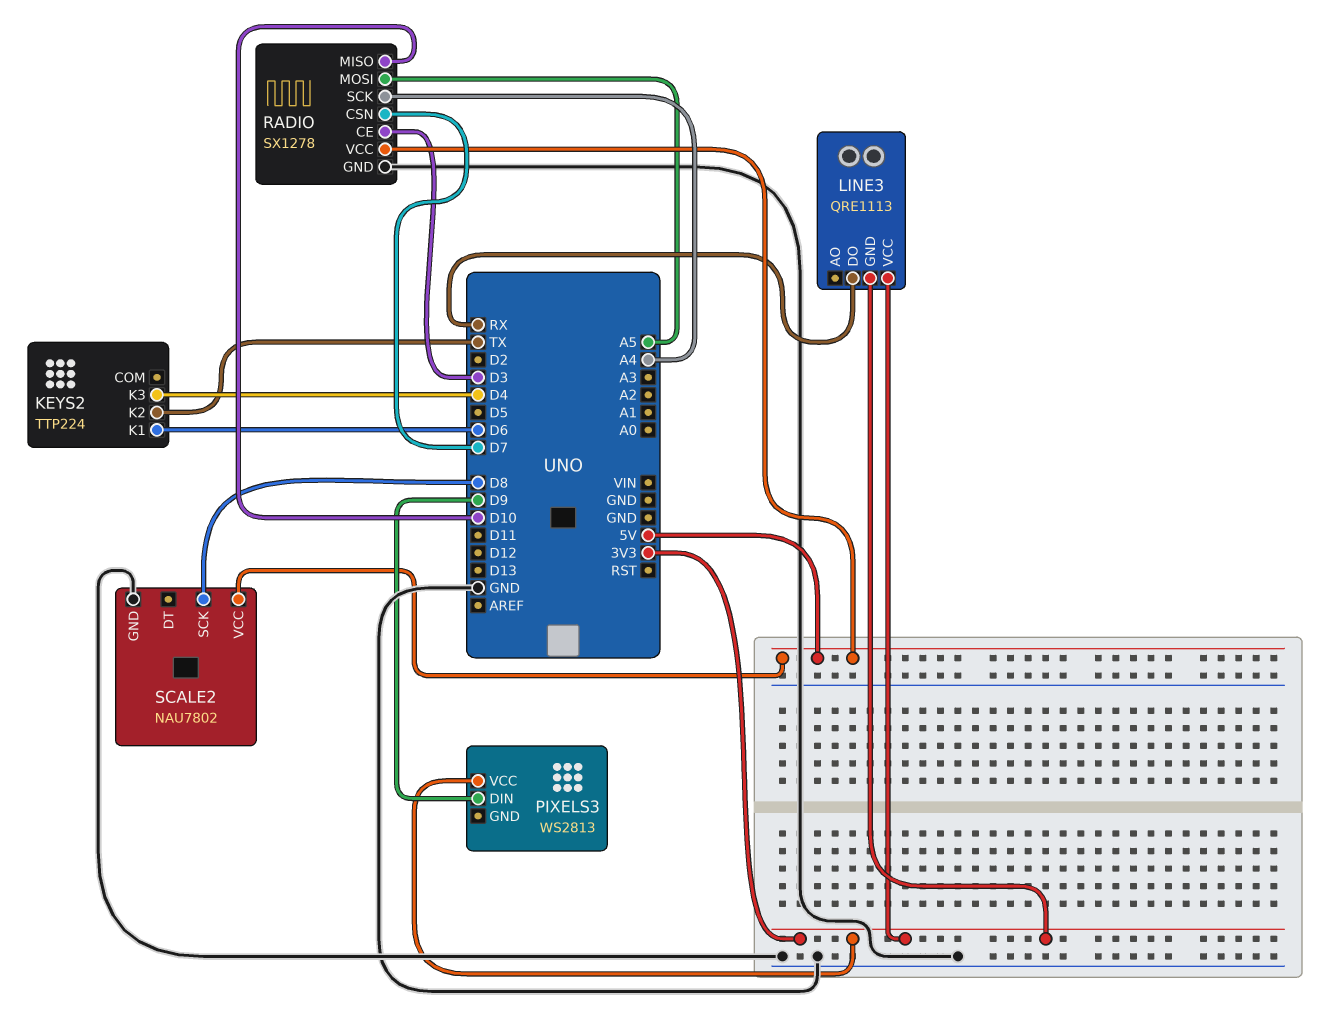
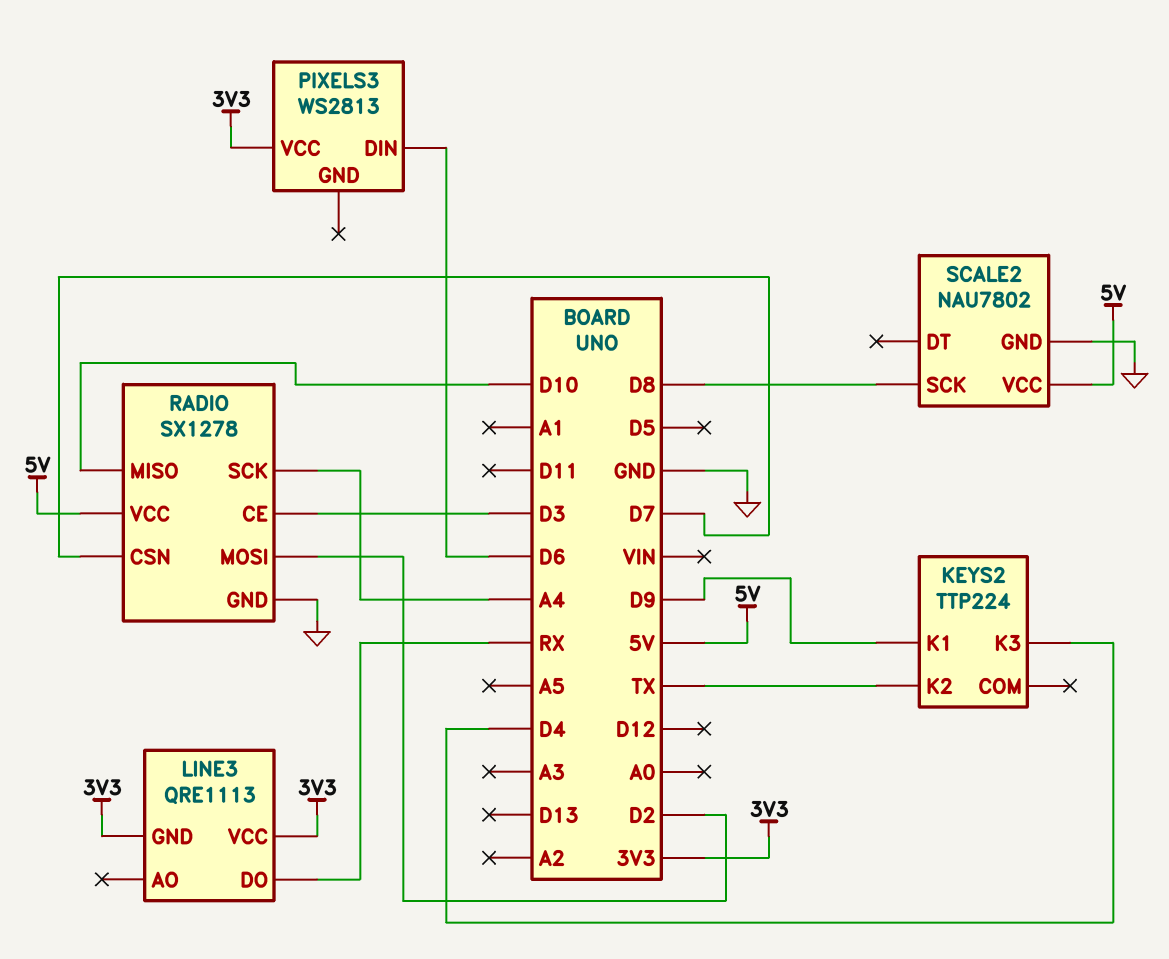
KEYS2 pin K1: D6 -> D9
PIXELS3 pin DIN: D9 -> D6
RADIO pin MOSI: A5 -> D2

